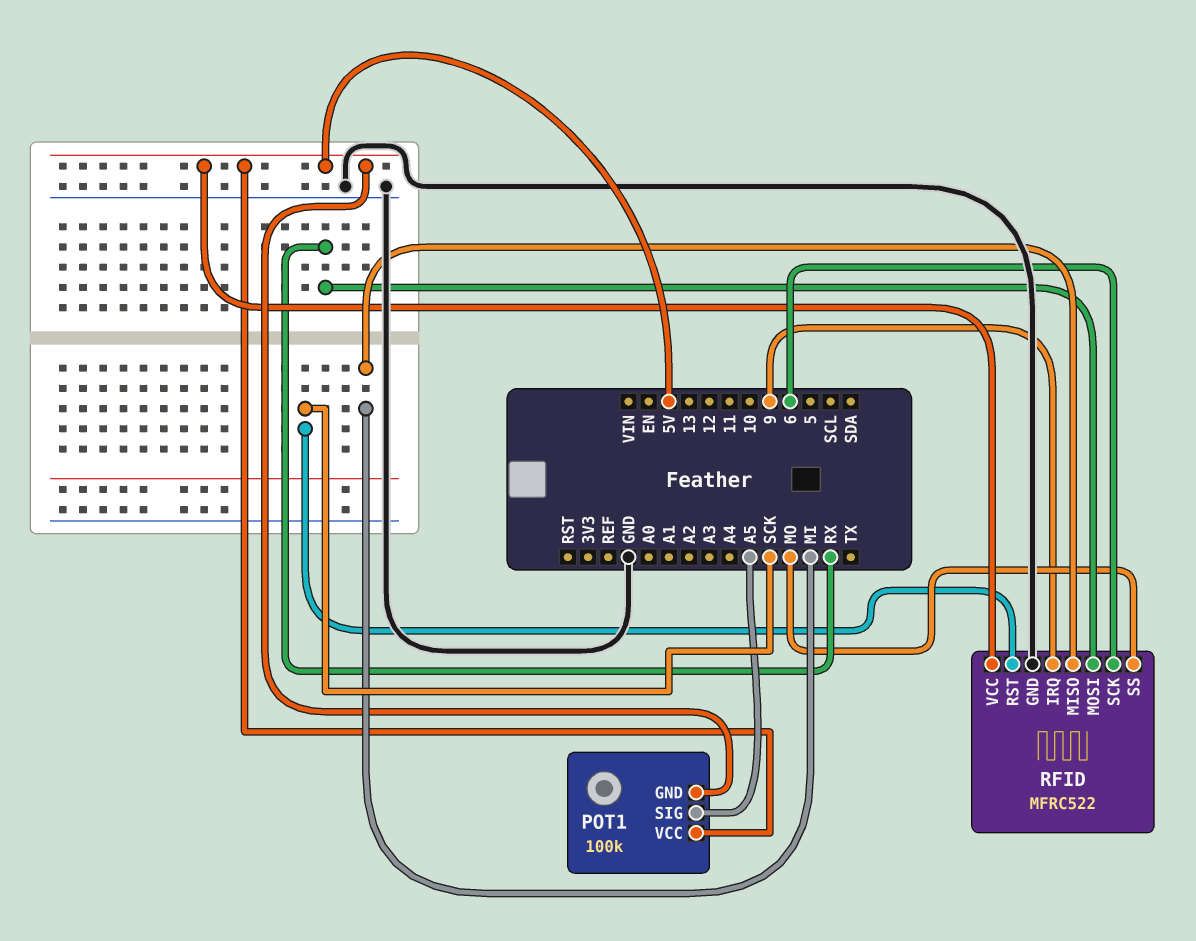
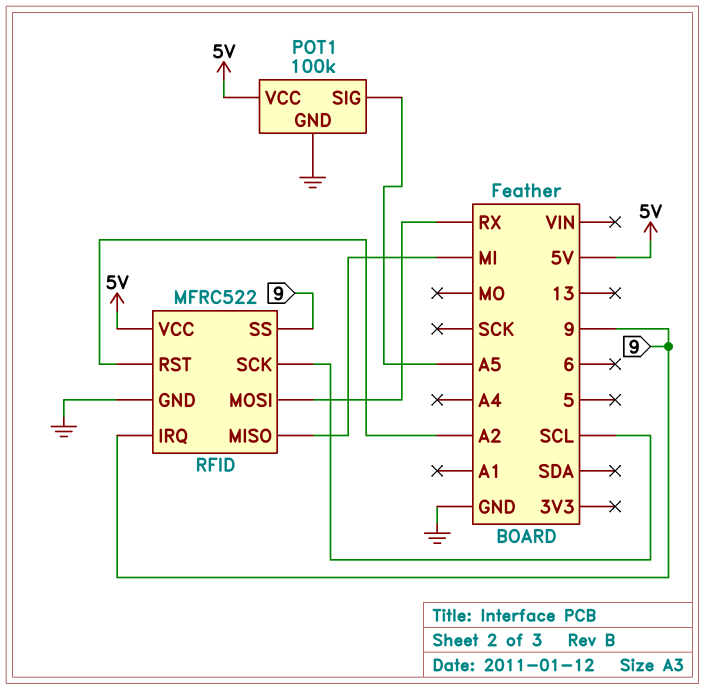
POT1 pin GND: 5V -> GND
RFID pin RST: SCK -> A2
RFID pin SCK: 6 -> SCL
RFID pin SS: MO -> 9

